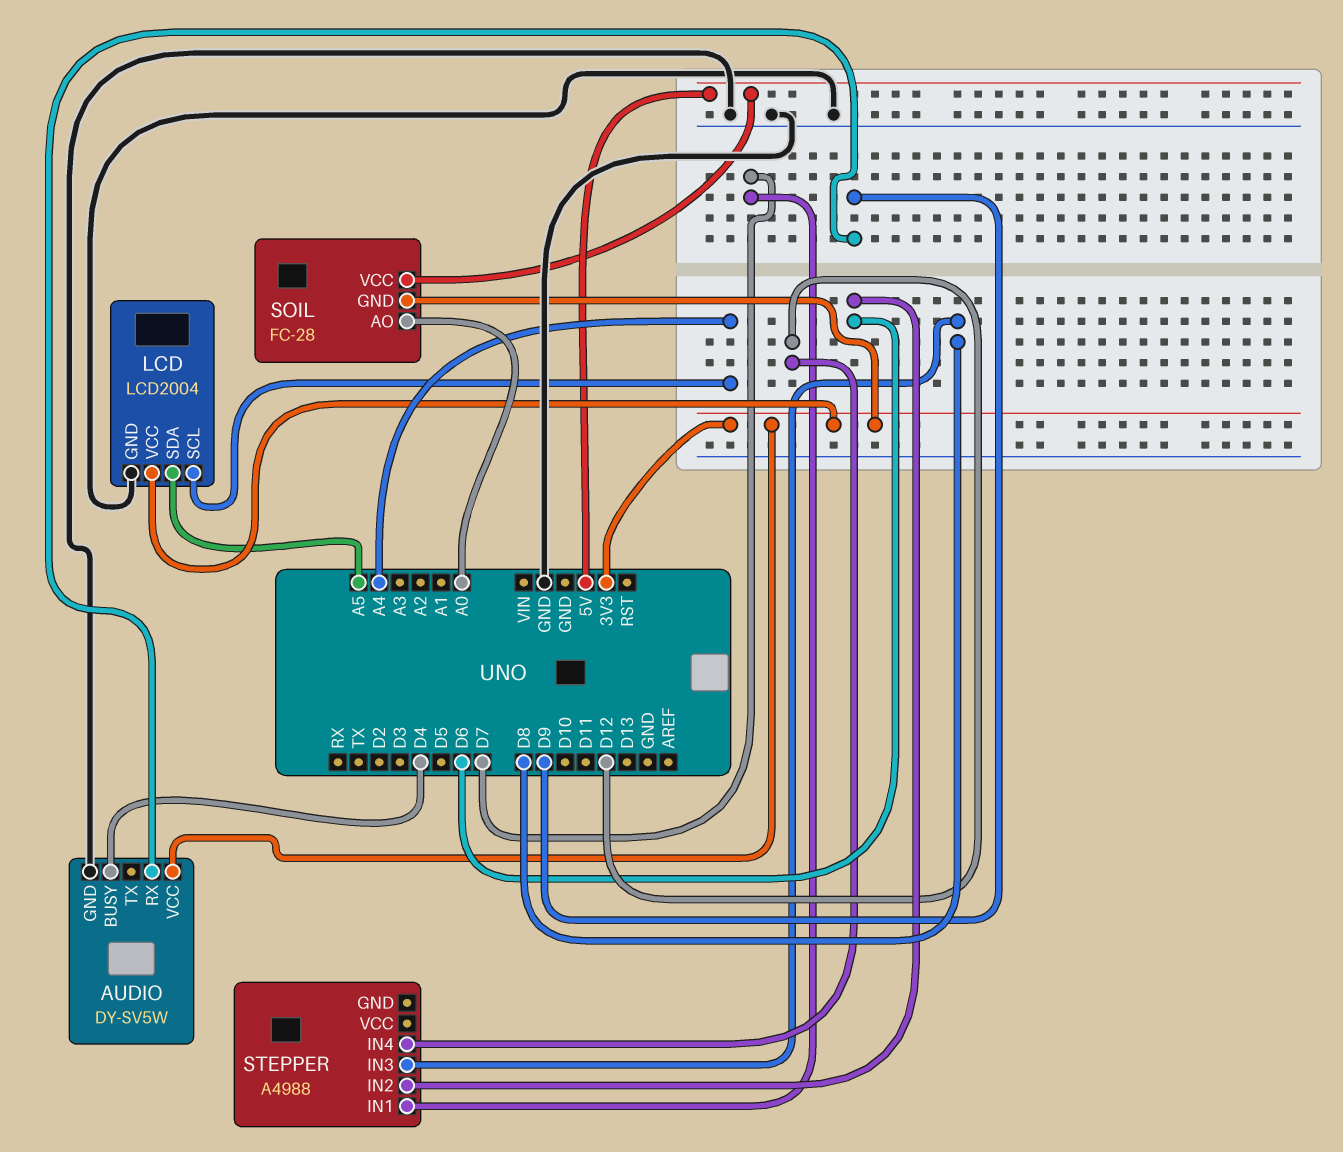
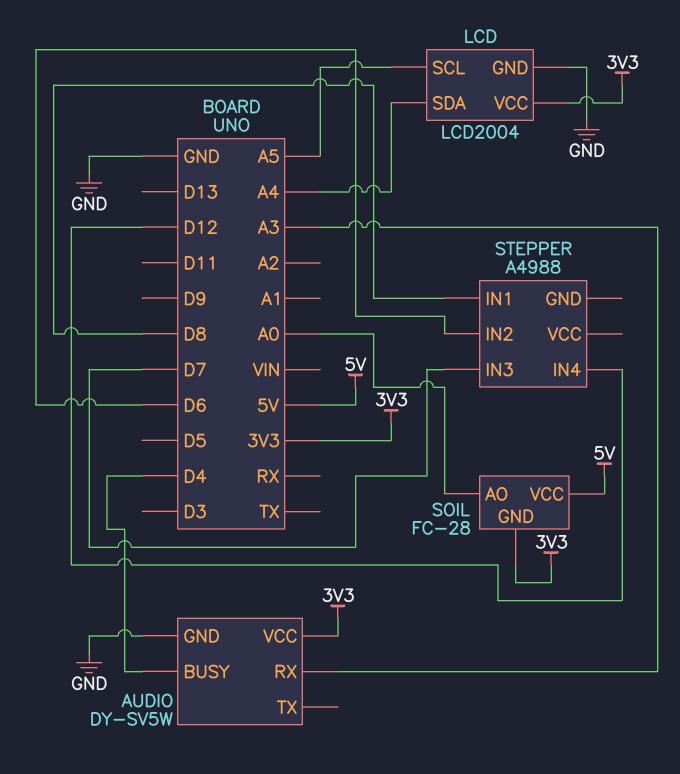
AUDIO pin RX: D9 -> A3
LCD pin SCL: A4 -> A5
LCD pin SDA: A5 -> A4
STEPPER pin IN1: D7 -> D8
STEPPER pin IN3: D8 -> D7

